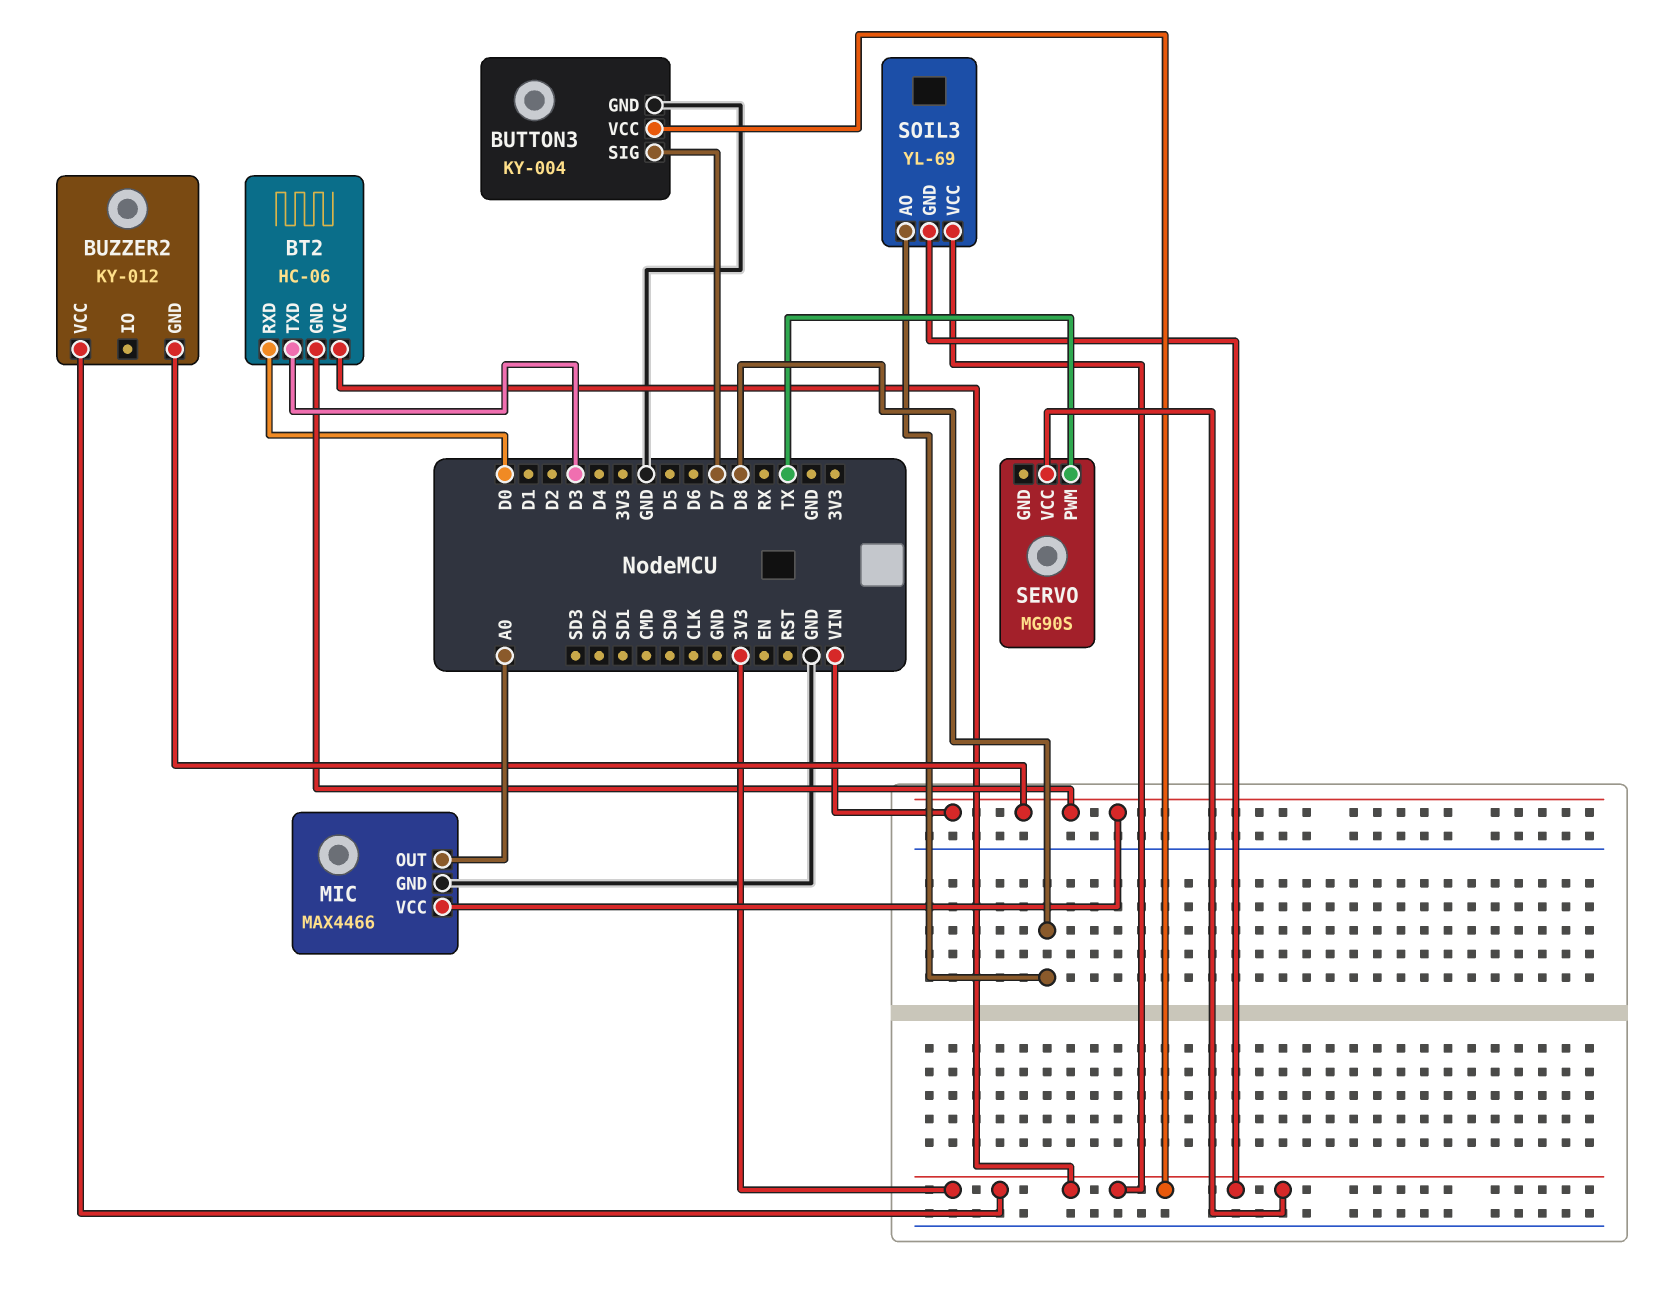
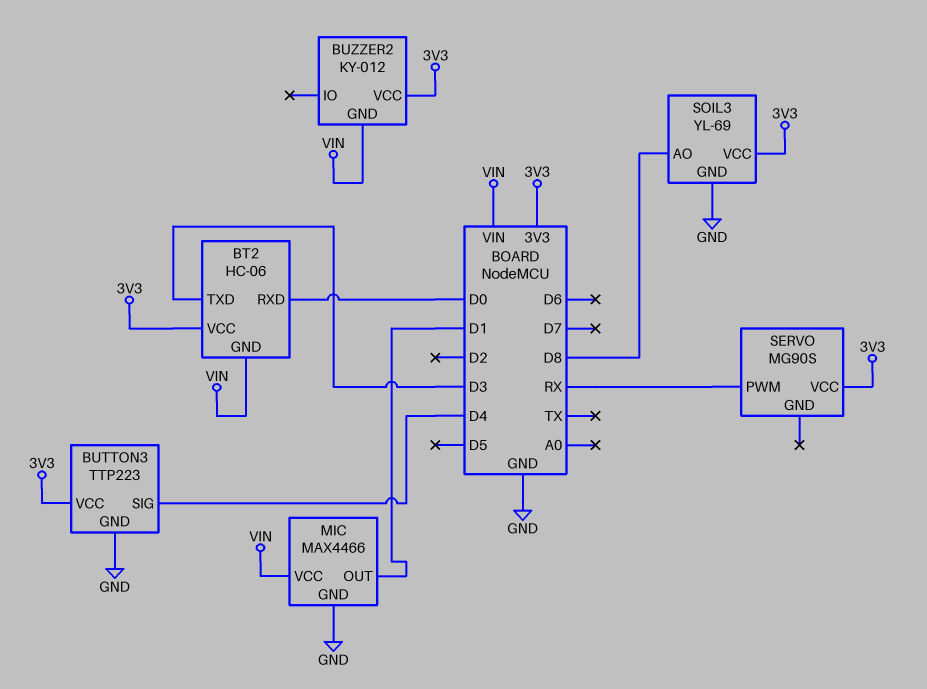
BUTTON3: KY-004 -> TTP223
BUTTON3 pin SIG: D7 -> D4
MIC pin OUT: A0 -> D1
SERVO pin PWM: TX -> RX
SOIL3 pin GND: 3V3 -> GND

